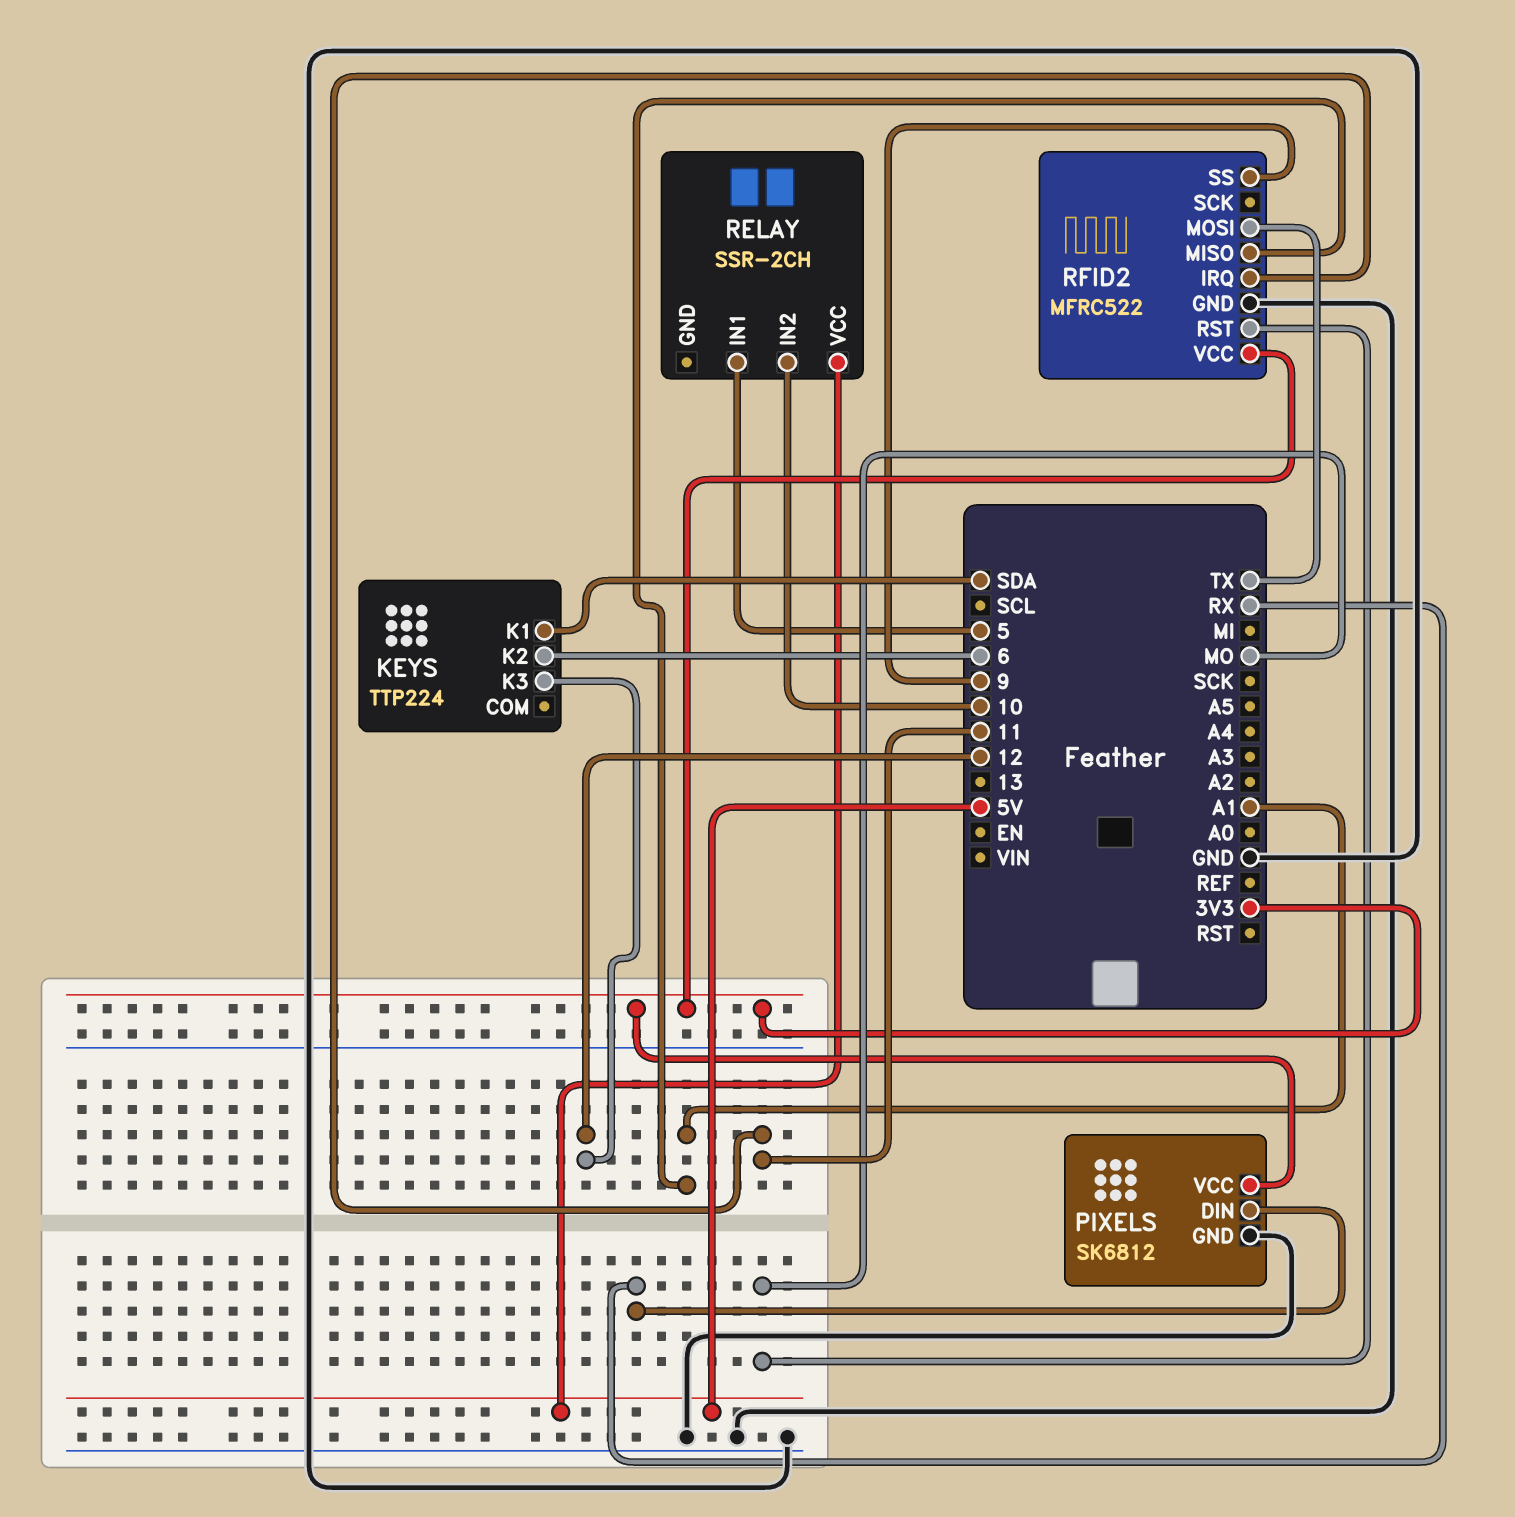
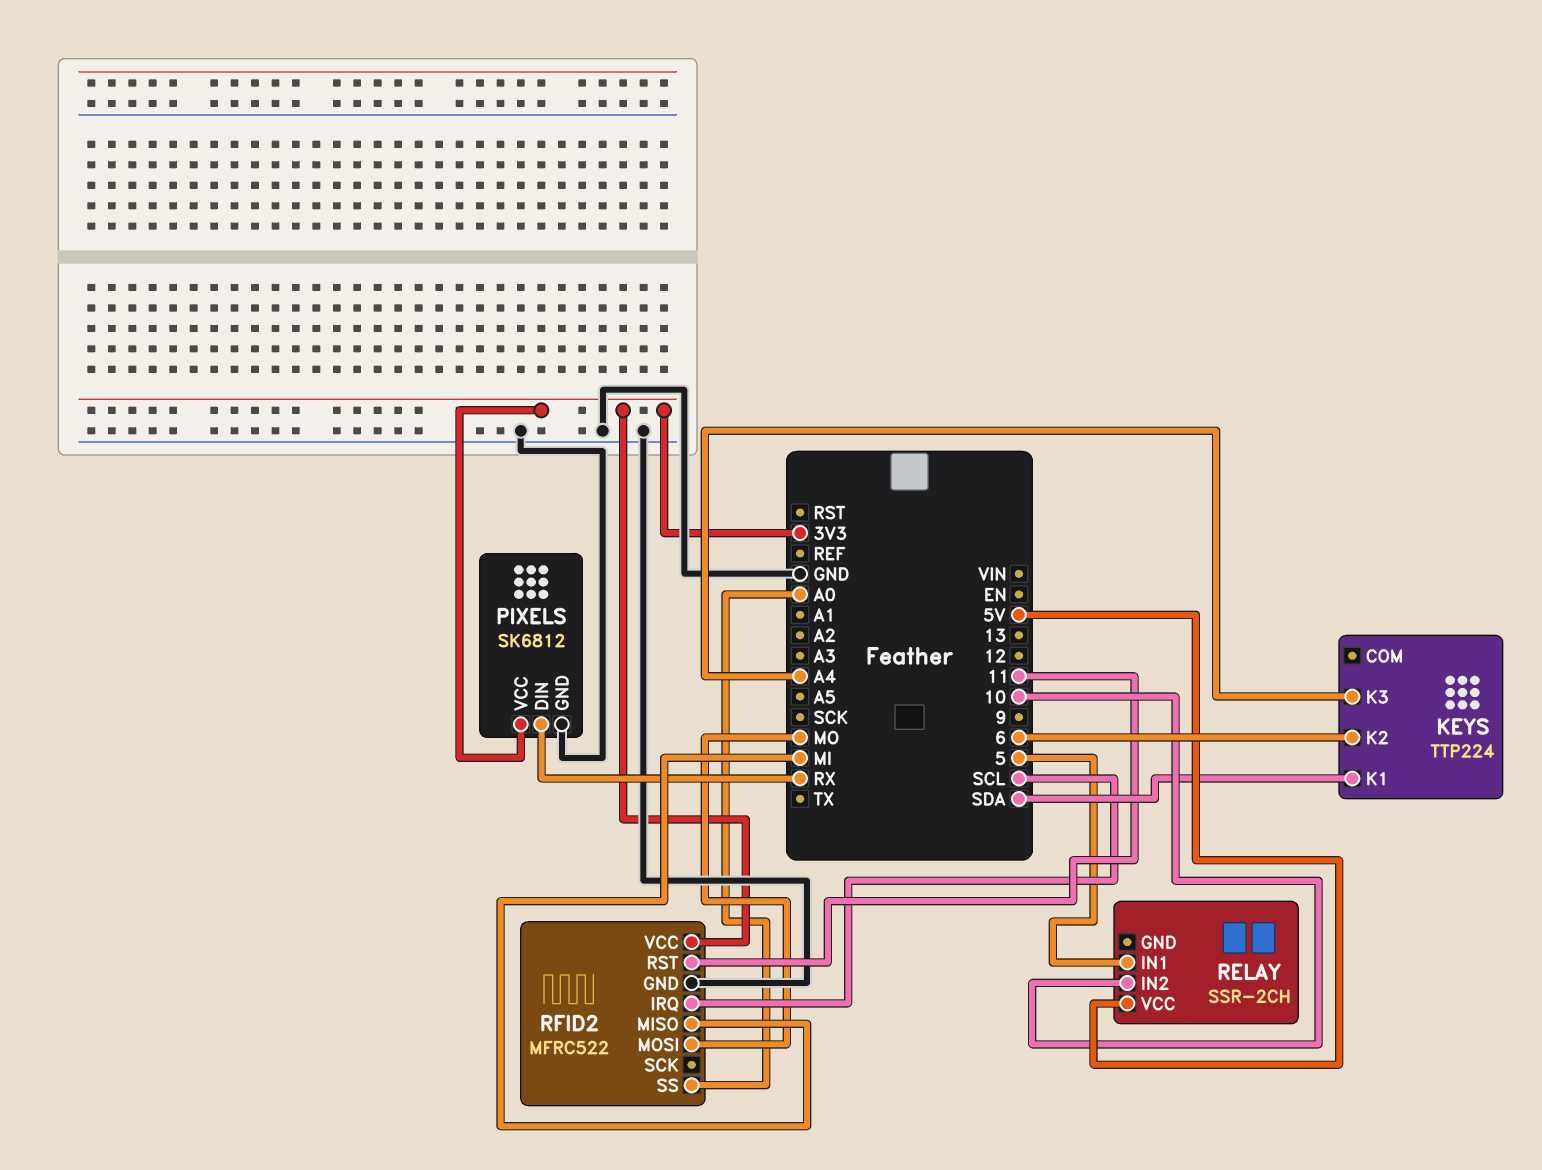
KEYS pin K3: 12 -> A4
RFID2 pin IRQ: 11 -> SCL
RFID2 pin MISO: A1 -> MI
RFID2 pin MOSI: TX -> MO
RFID2 pin RST: MO -> 11
RFID2 pin SS: 9 -> A0

